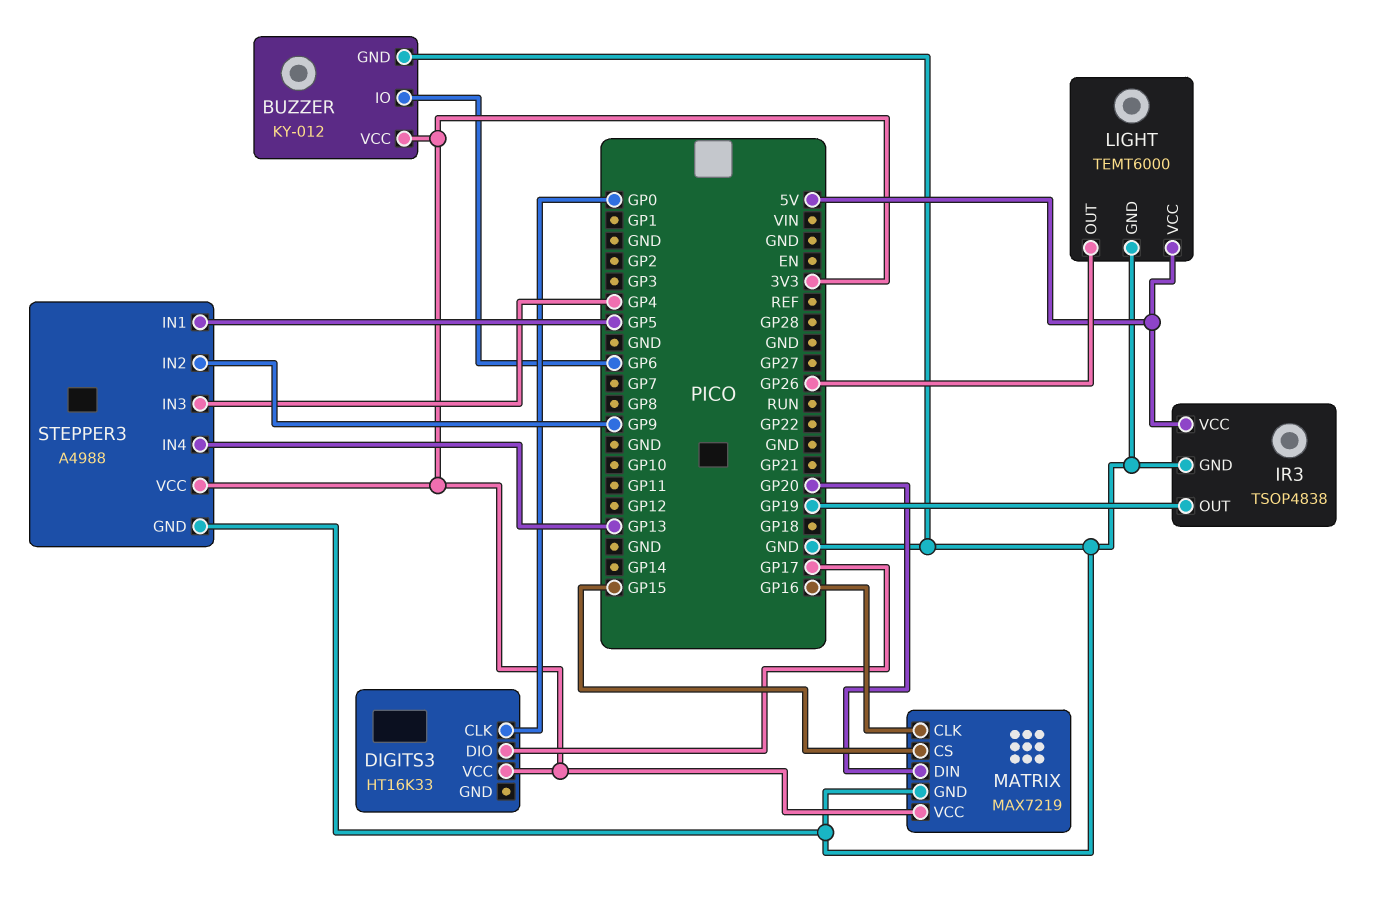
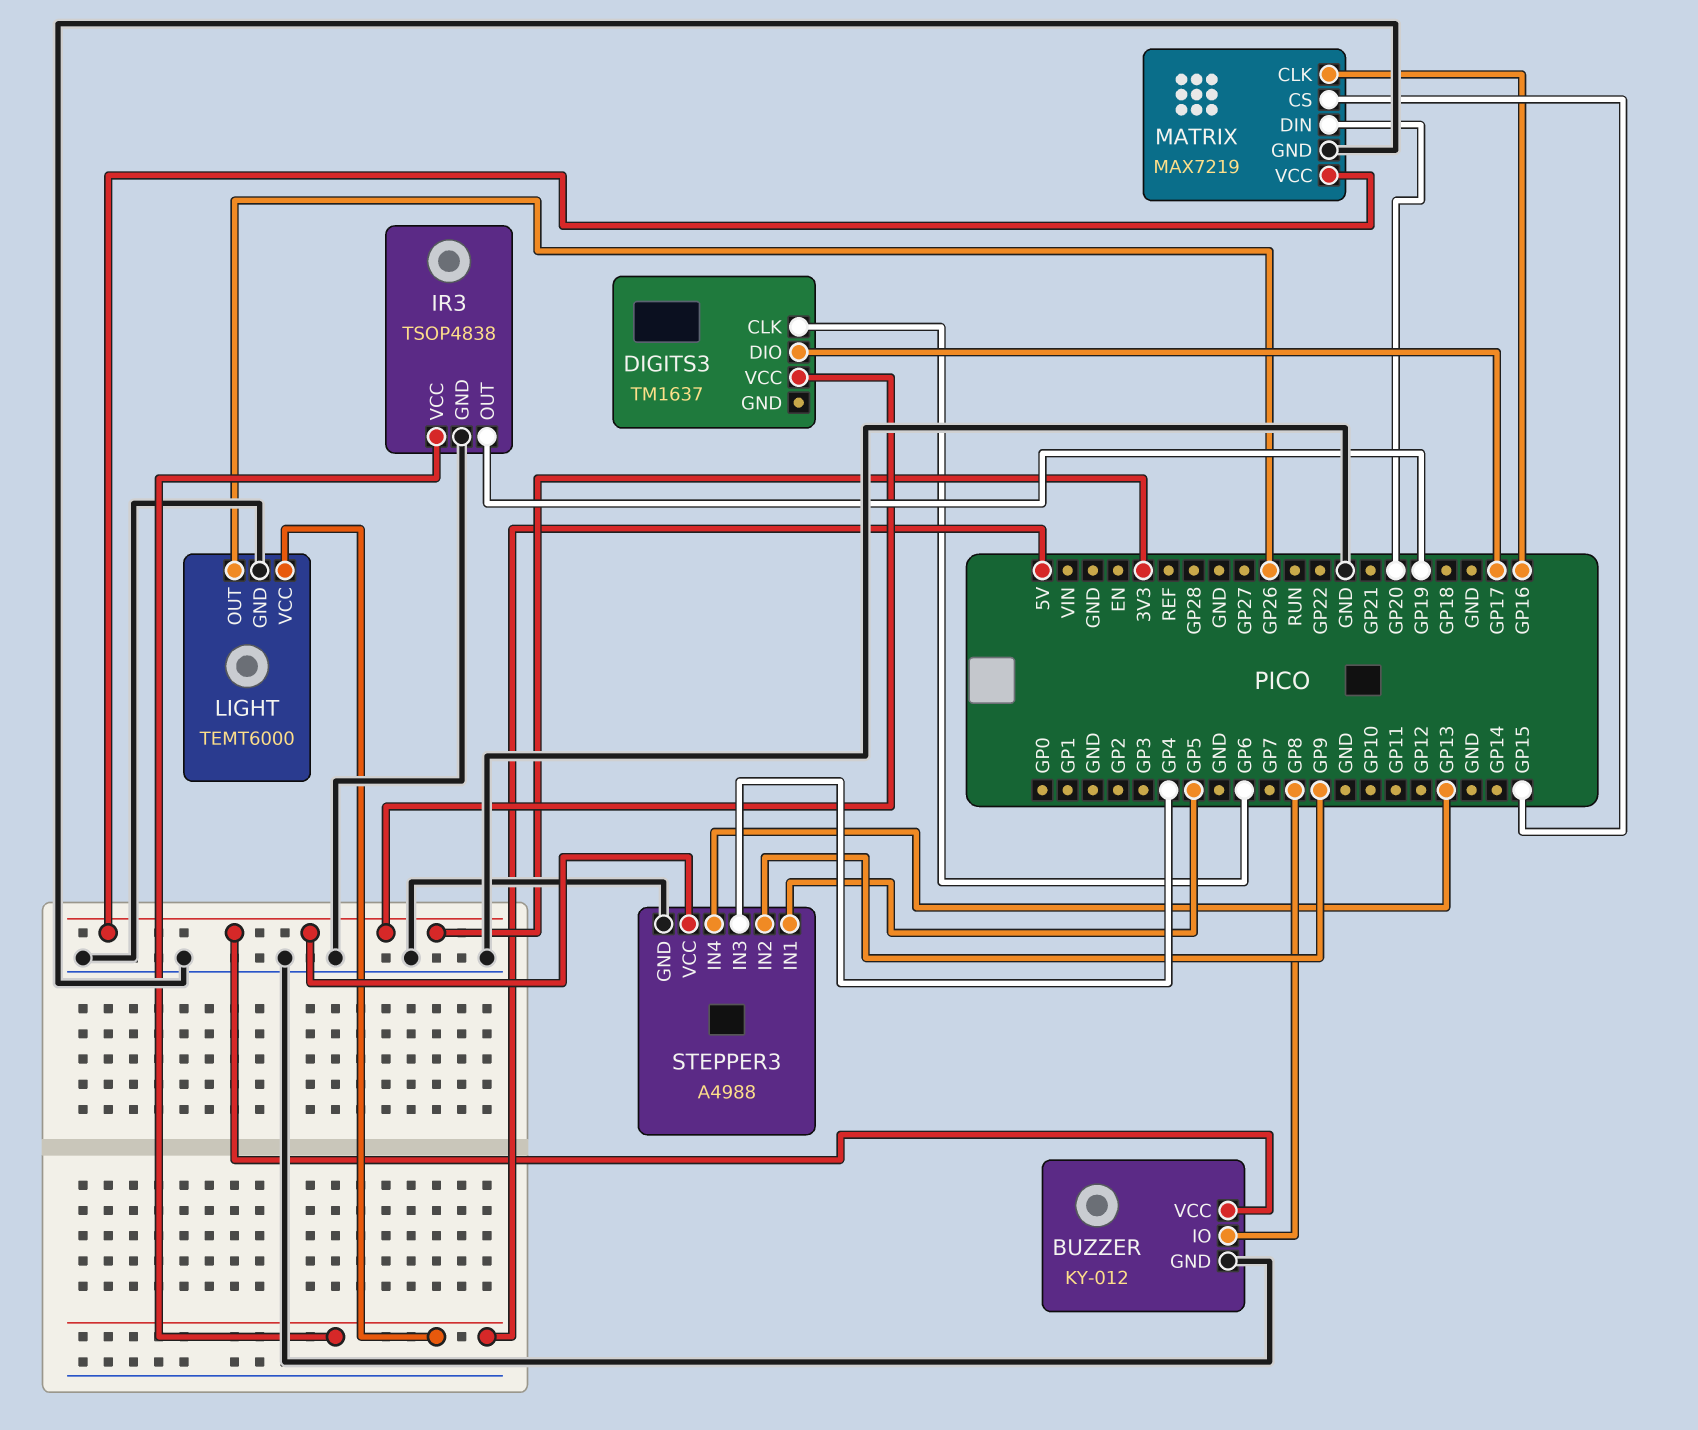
BUZZER pin IO: GP6 -> GP8
DIGITS3: HT16K33 -> TM1637
DIGITS3 pin CLK: GP0 -> GP6

